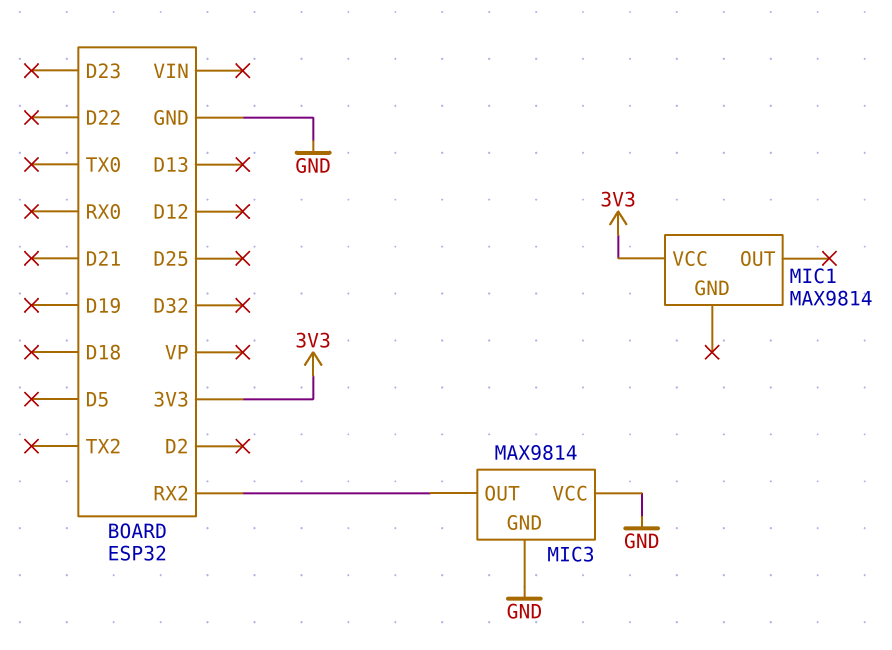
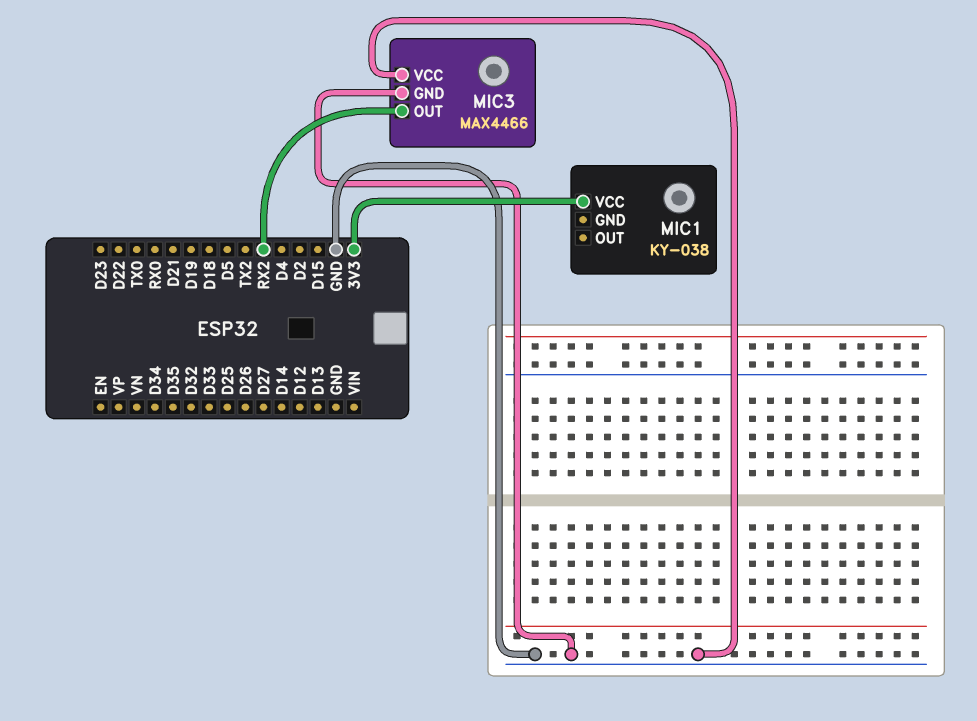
MIC1: MAX9814 -> KY-038
MIC3: MAX9814 -> MAX4466

